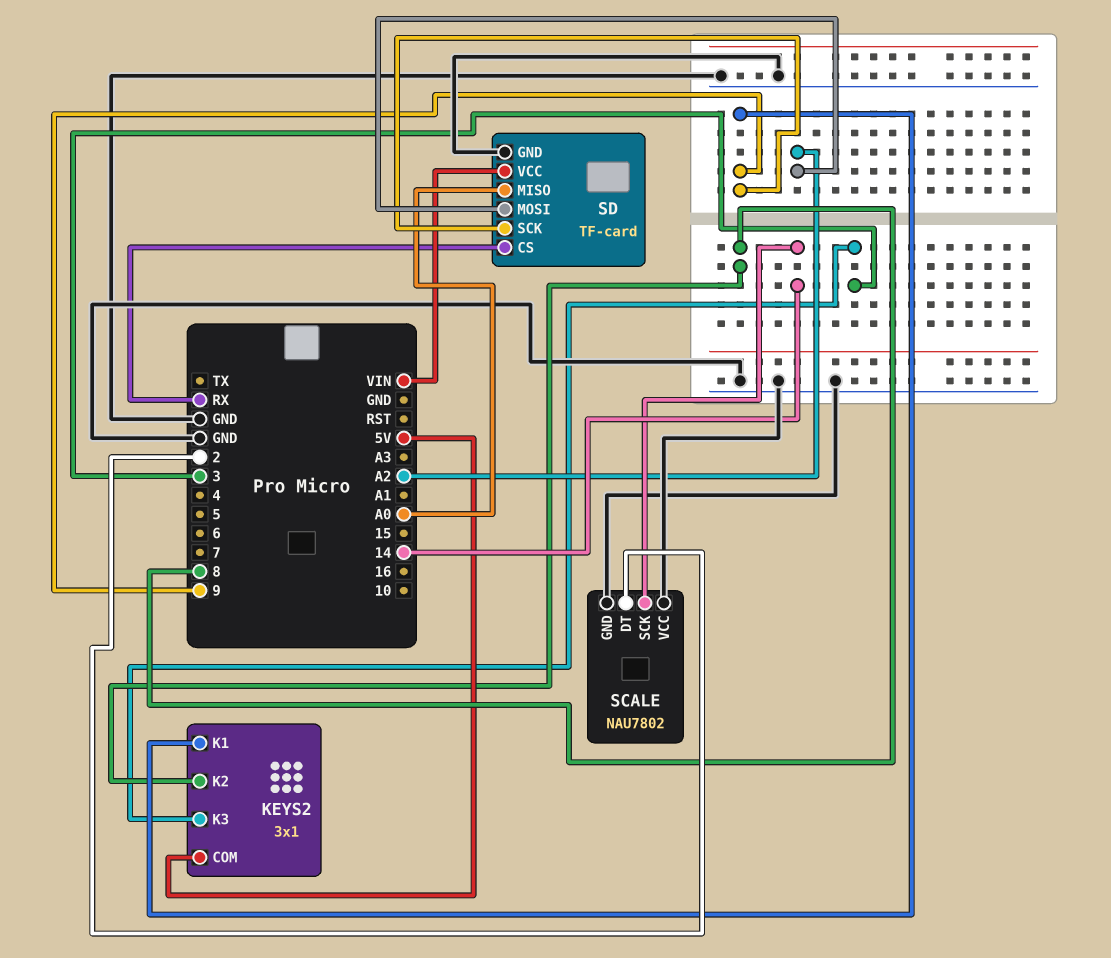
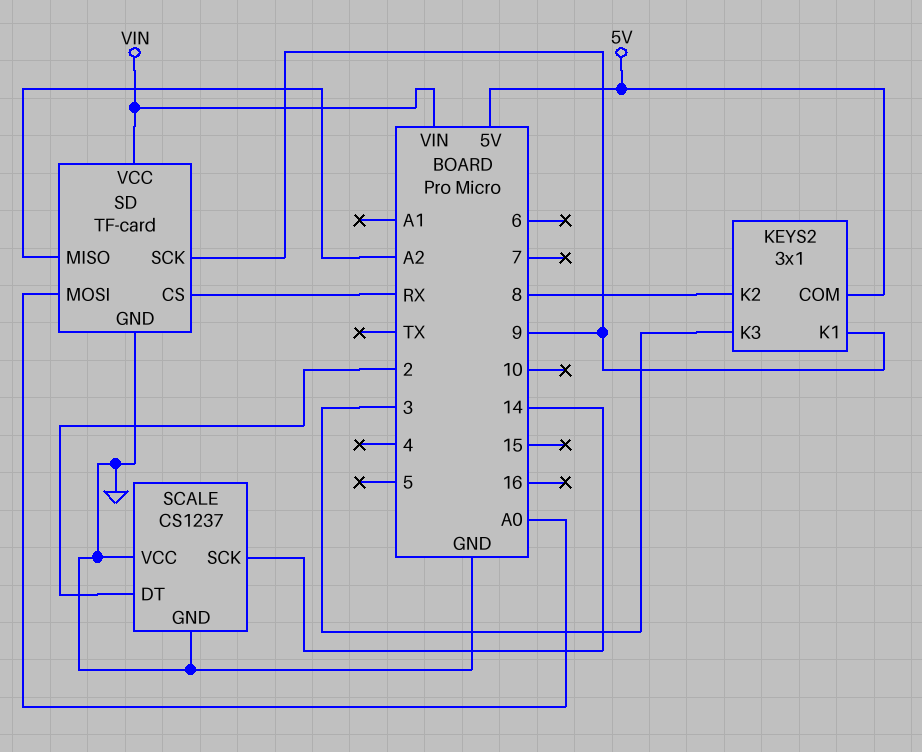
SCALE: NAU7802 -> CS1237
SD pin MISO: A0 -> A2
SD pin MOSI: A2 -> A0

